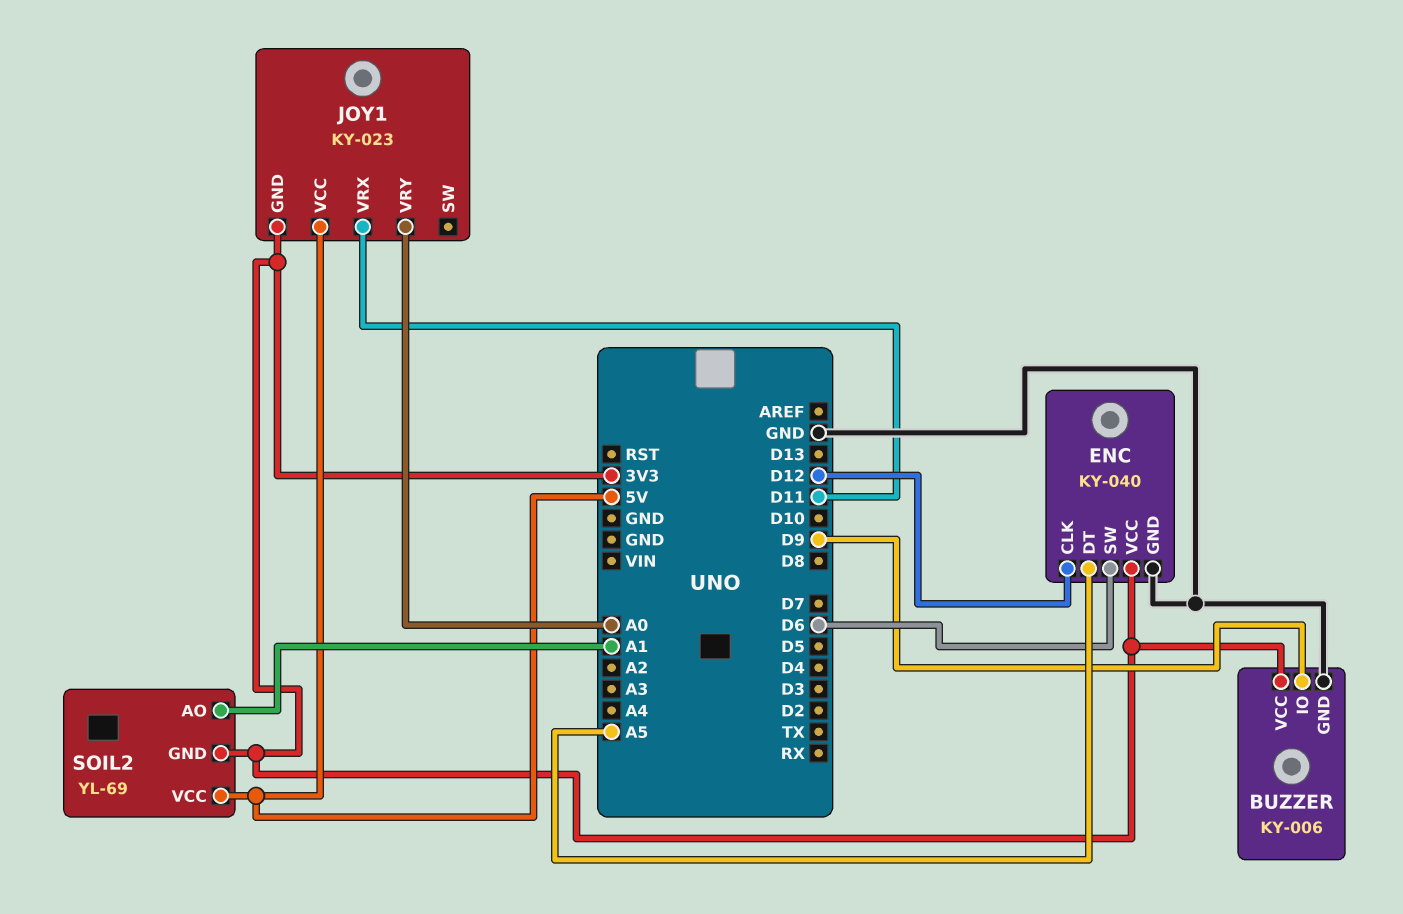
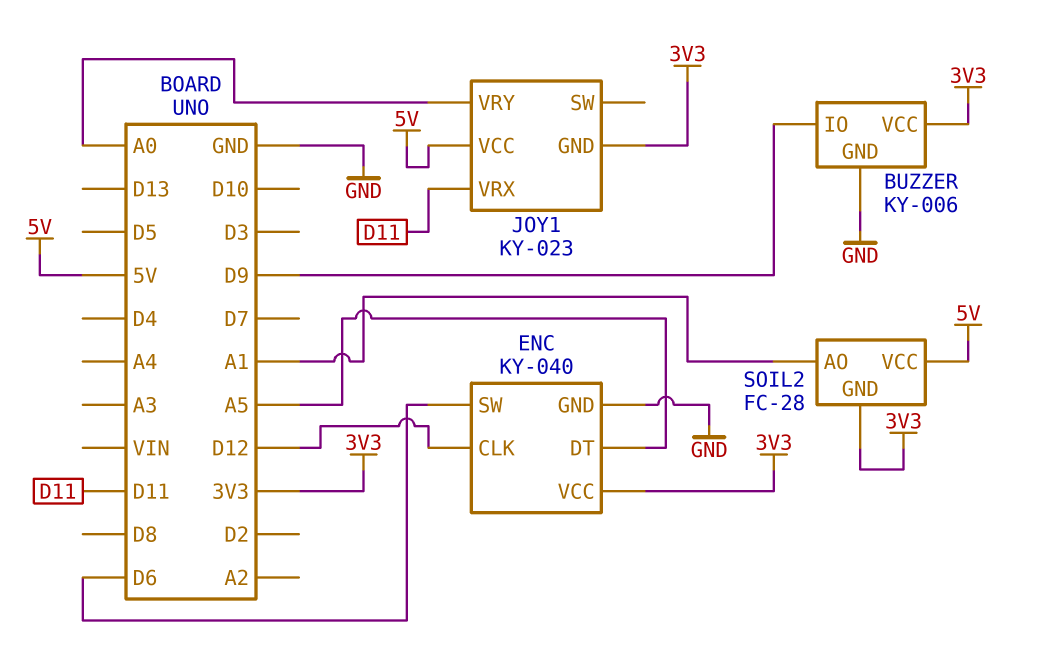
SOIL2: YL-69 -> FC-28

